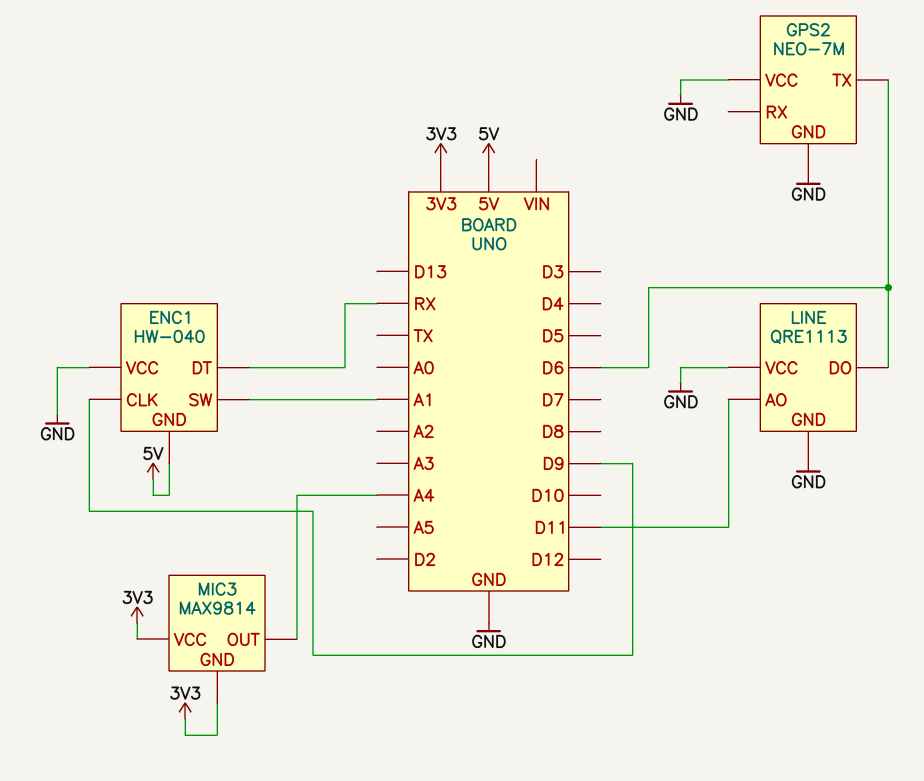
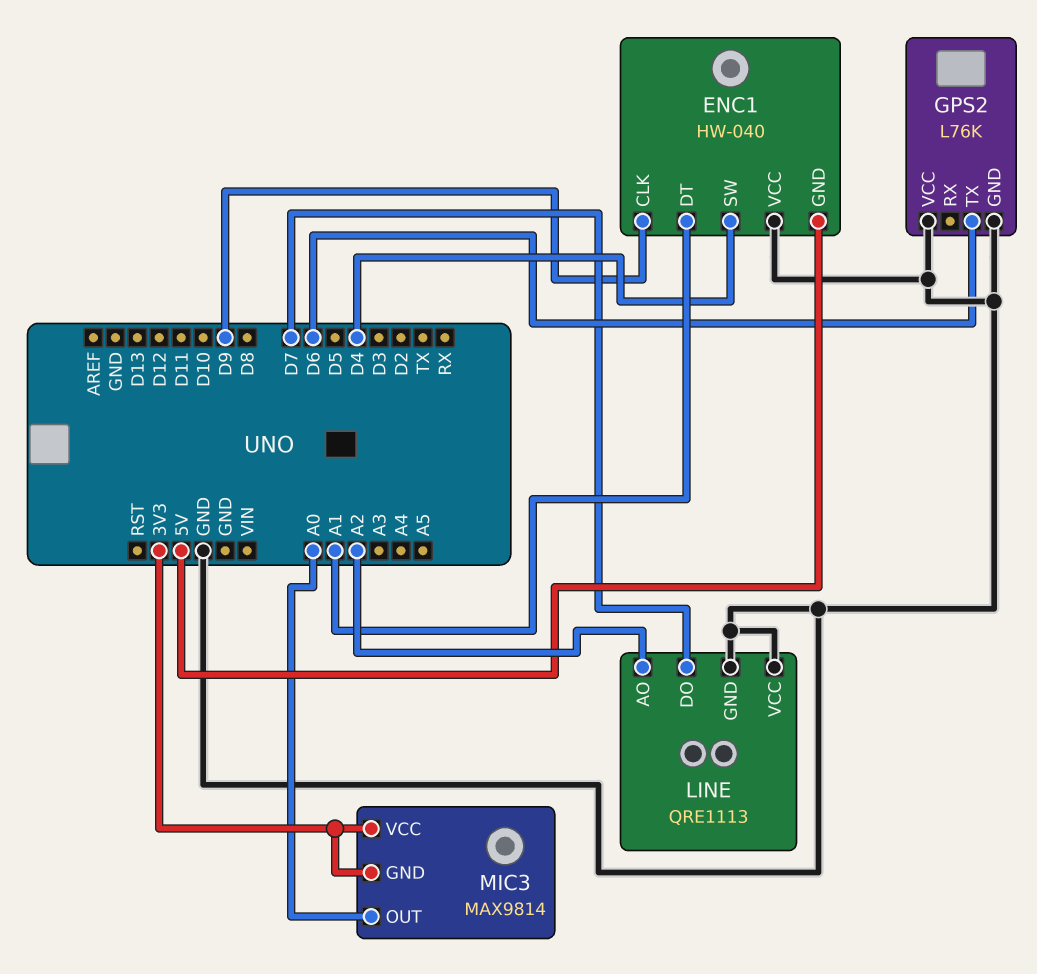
ENC1 pin DT: RX -> A1
ENC1 pin SW: A1 -> D4
GPS2: NEO-7M -> L76K
LINE pin AO: D11 -> A2
LINE pin DO: D6 -> D7
MIC3 pin OUT: A4 -> A0

